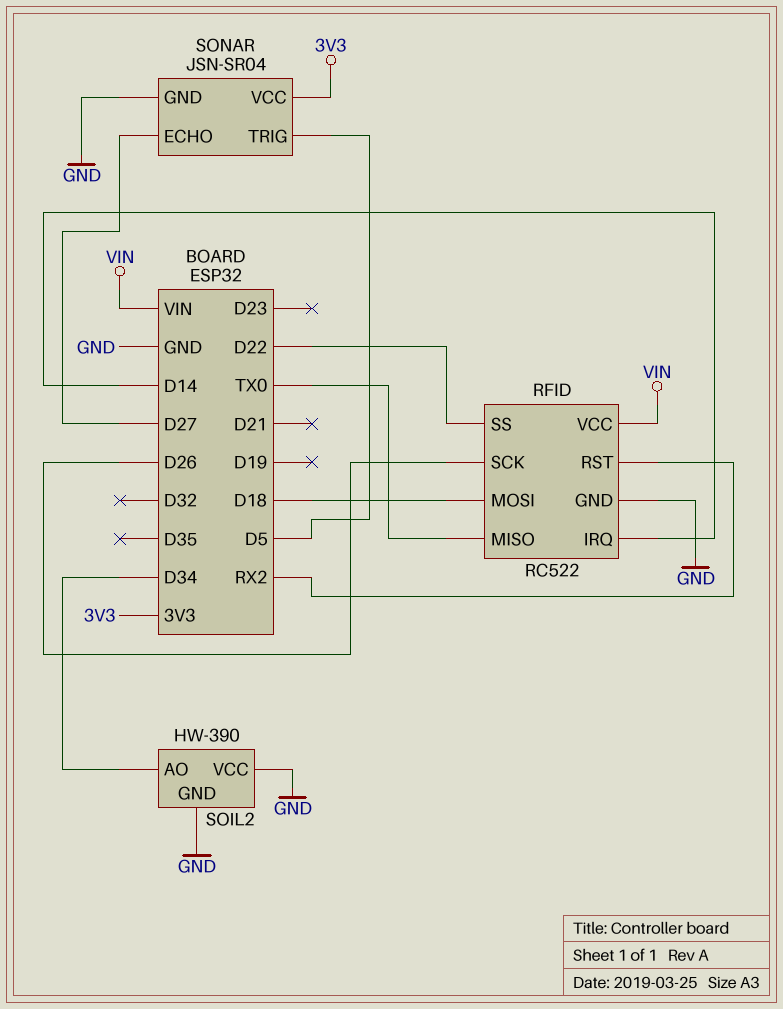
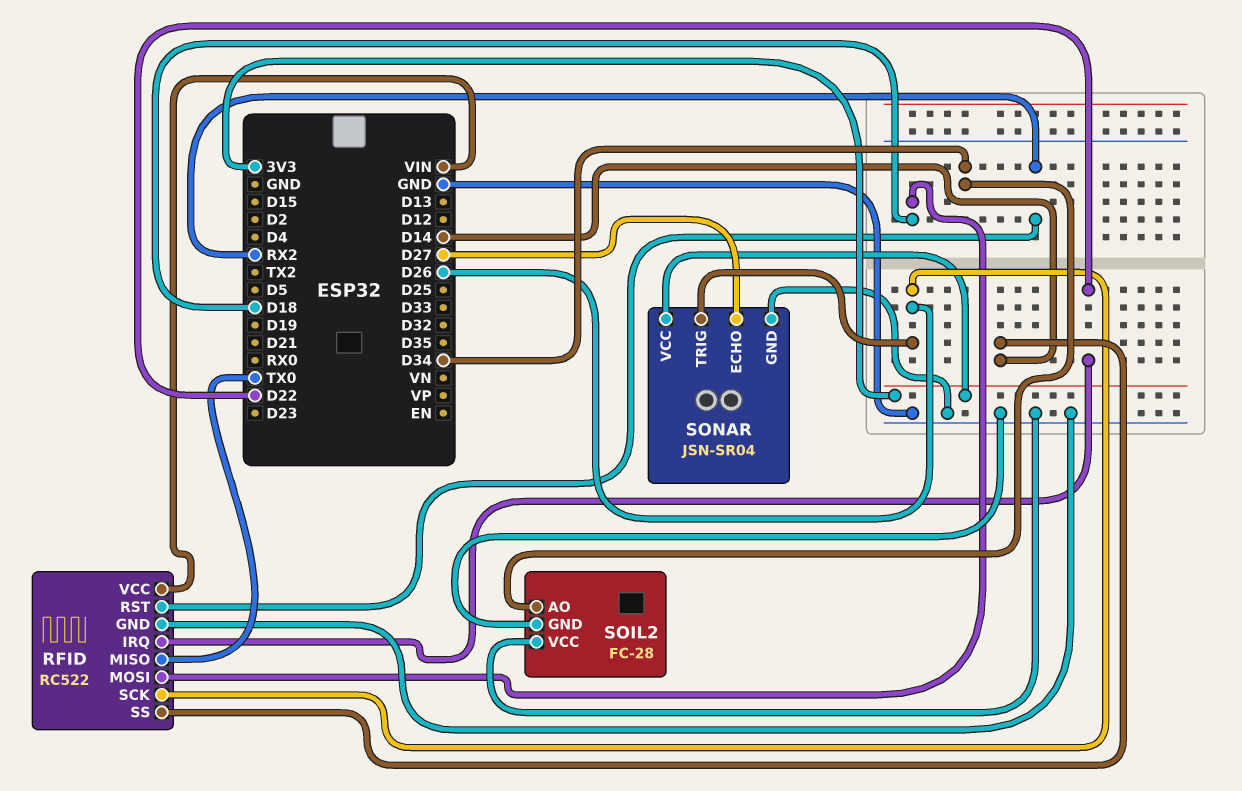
RFID pin IRQ: D14 -> D22
RFID pin SS: D22 -> D14
SOIL2: HW-390 -> FC-28
SONAR pin TRIG: D5 -> D26

